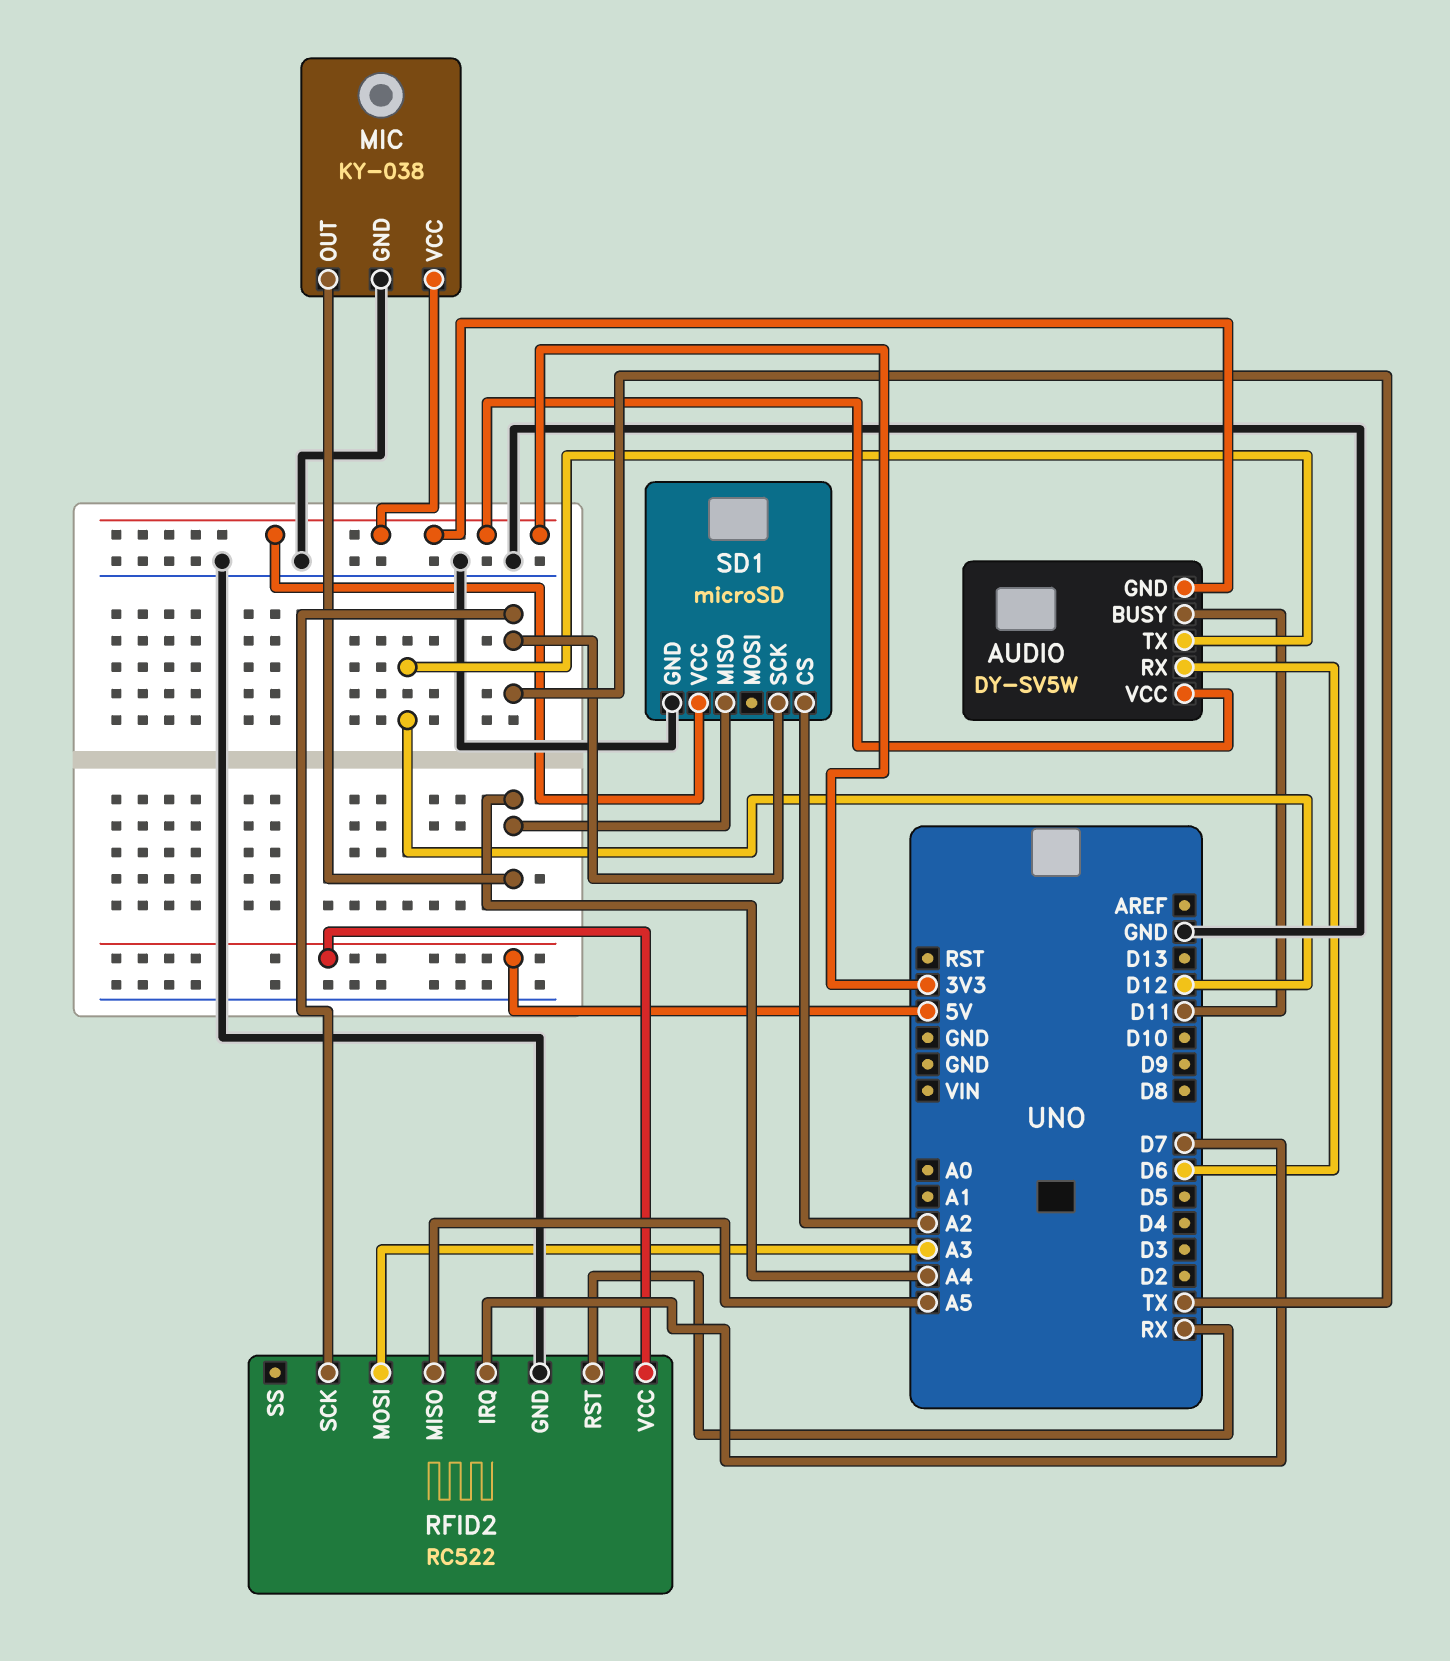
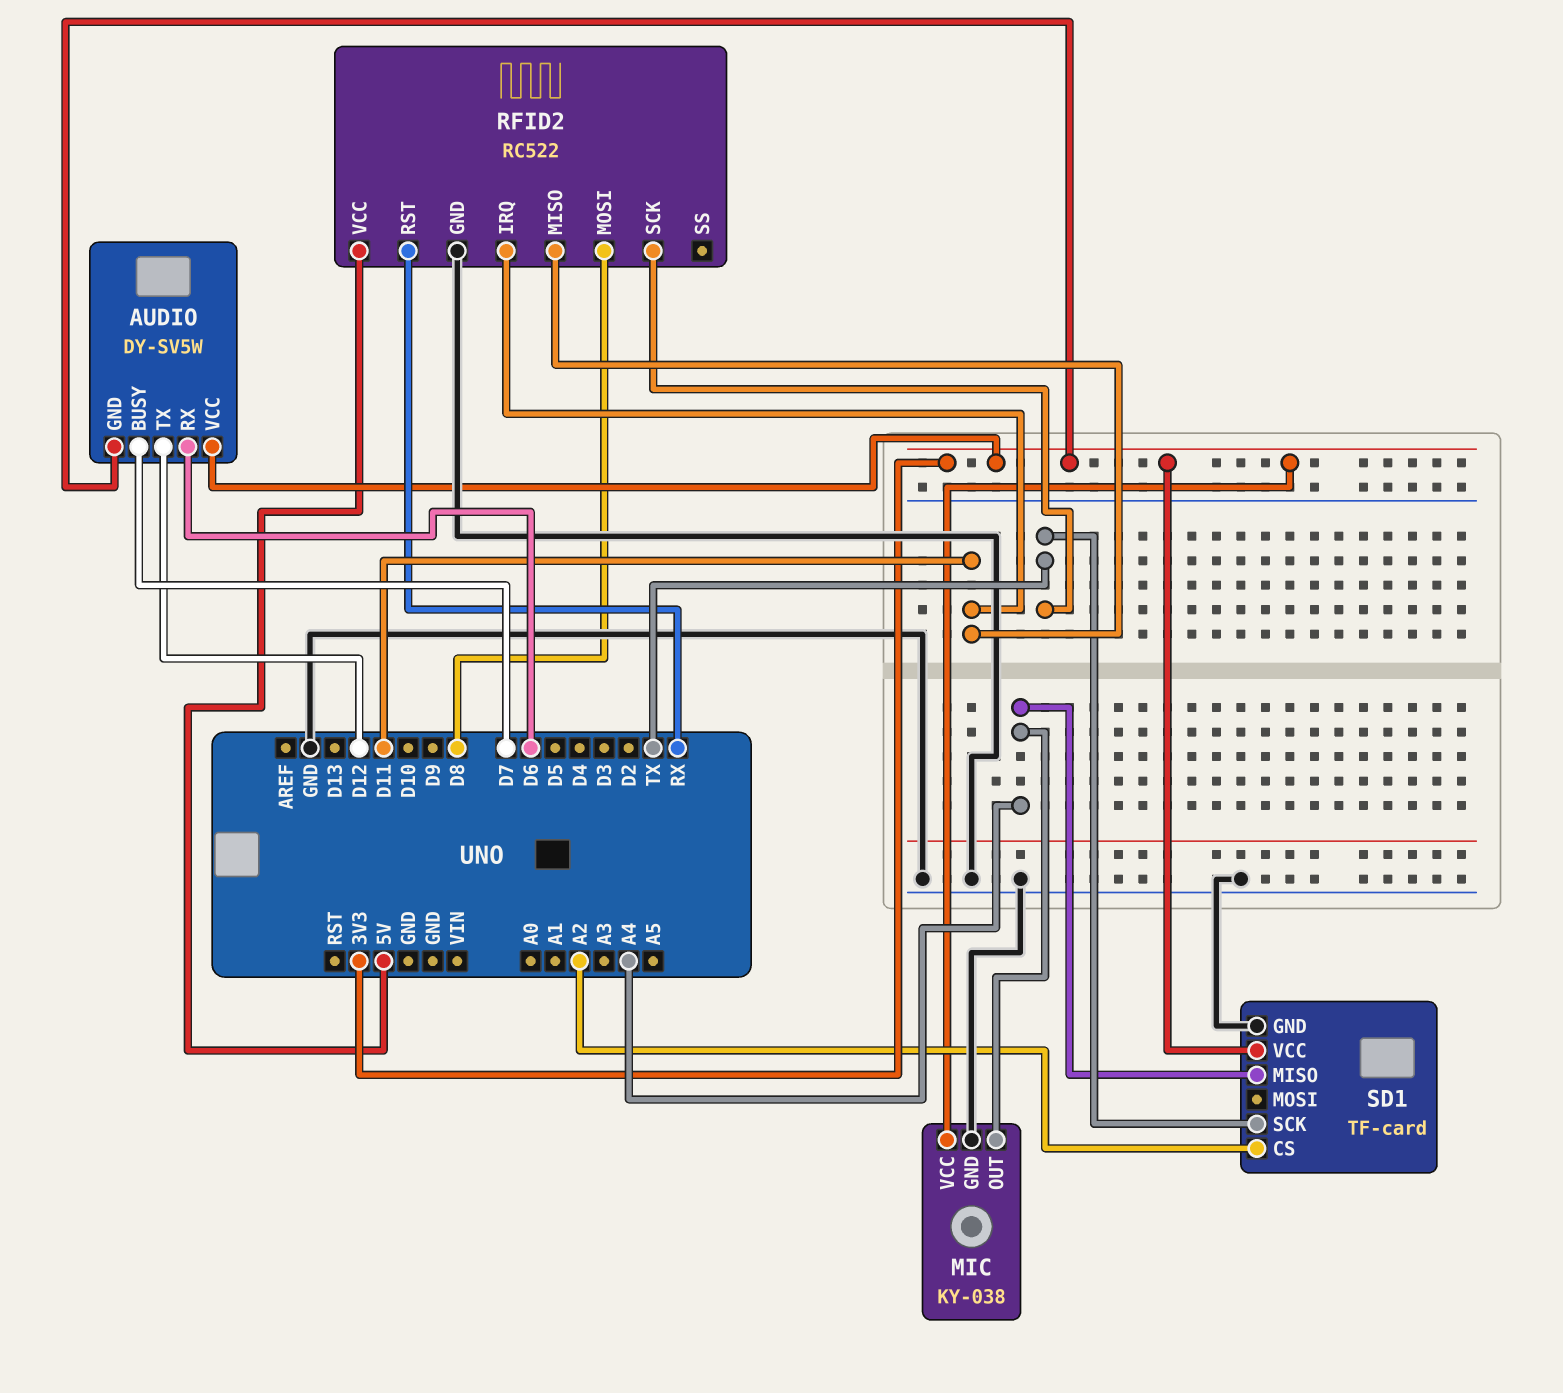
AUDIO pin BUSY: D11 -> D7
RFID2 pin IRQ: D7 -> D11
RFID2 pin MISO: A5 -> D11
RFID2 pin MOSI: A3 -> D8
SD1: microSD -> TF-card

